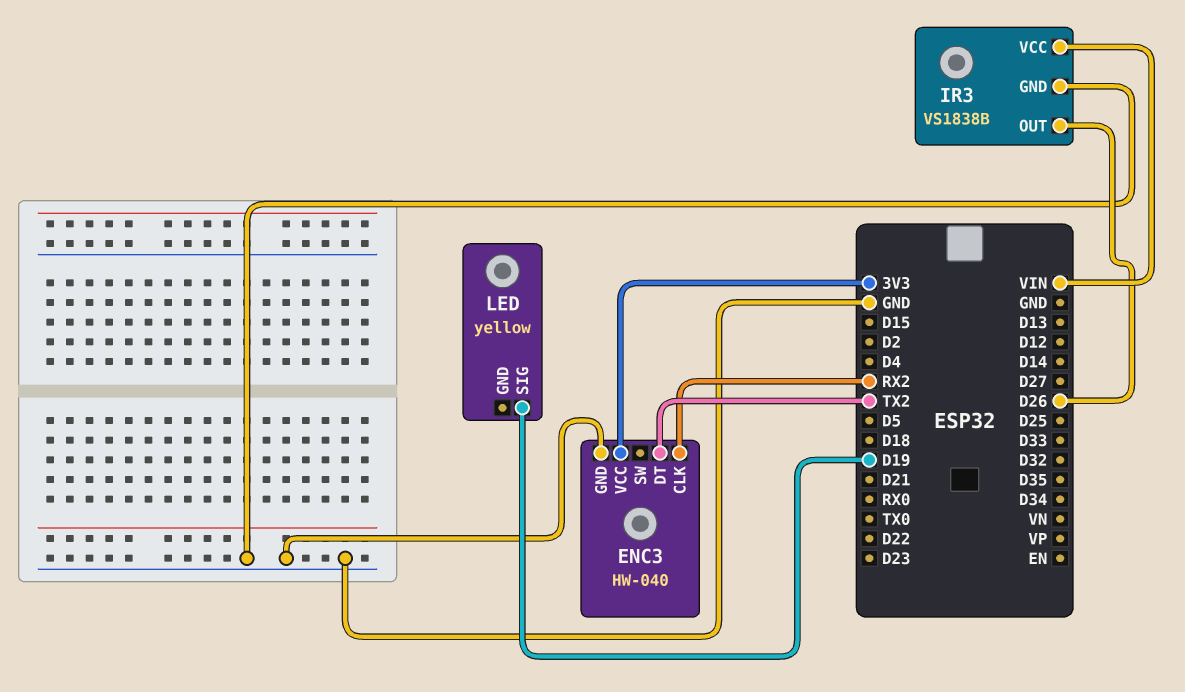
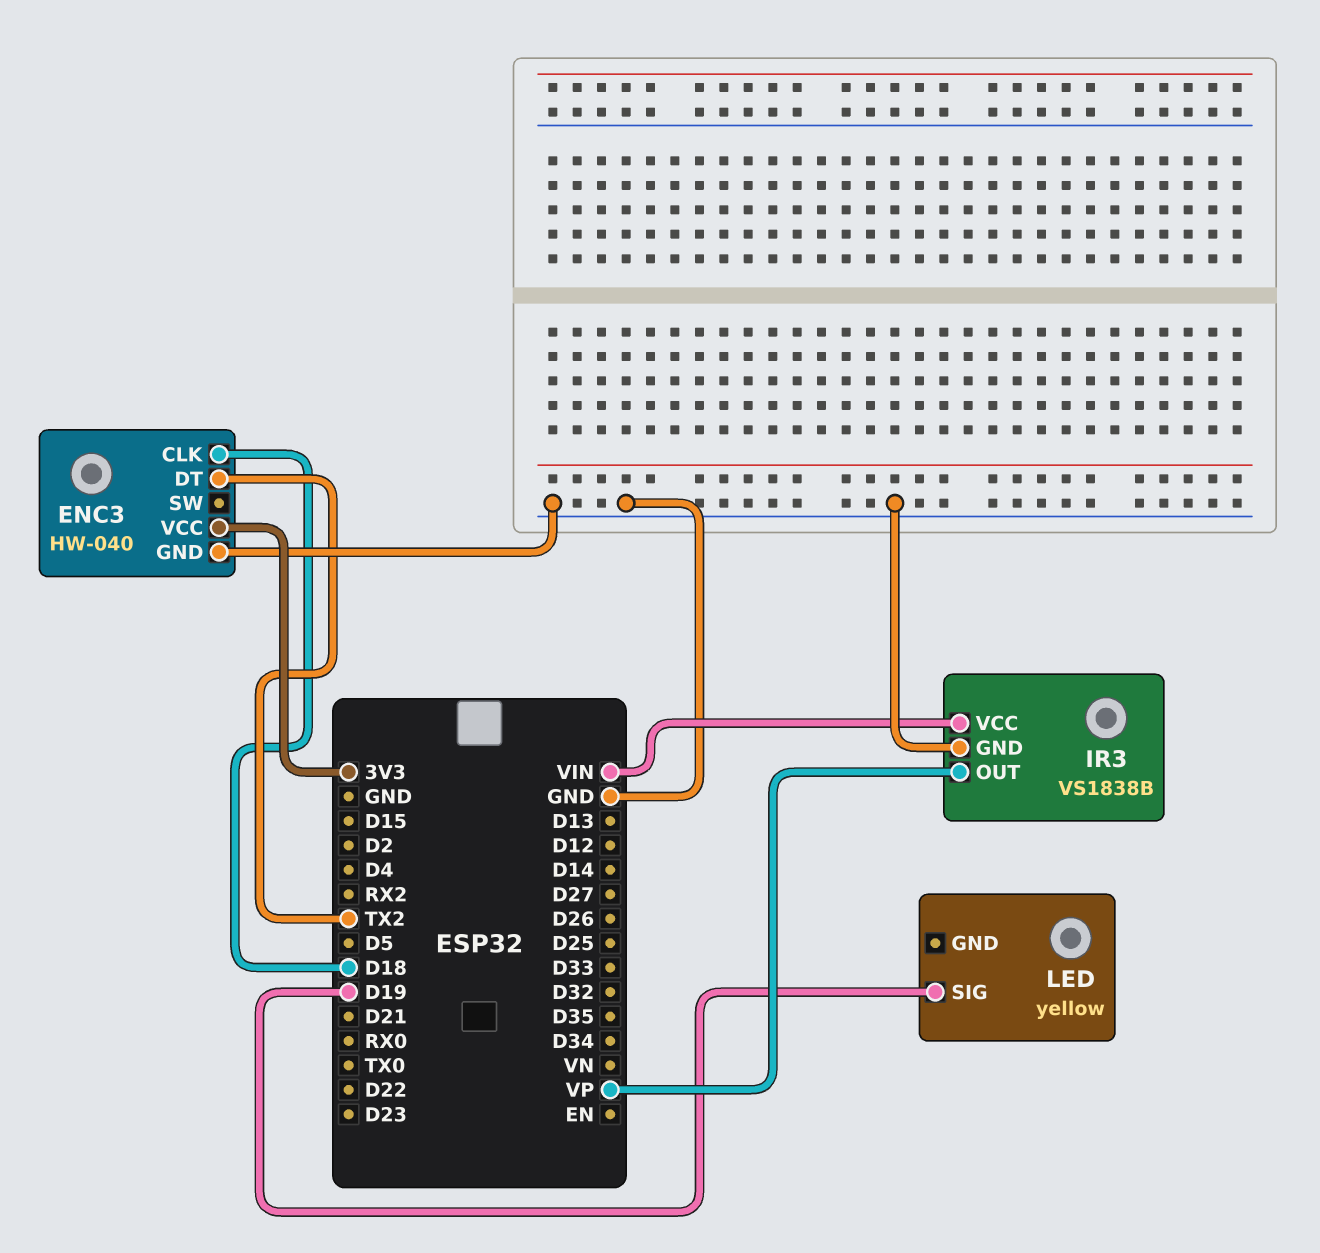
ENC3 pin CLK: RX2 -> D18
IR3 pin OUT: D26 -> VP

